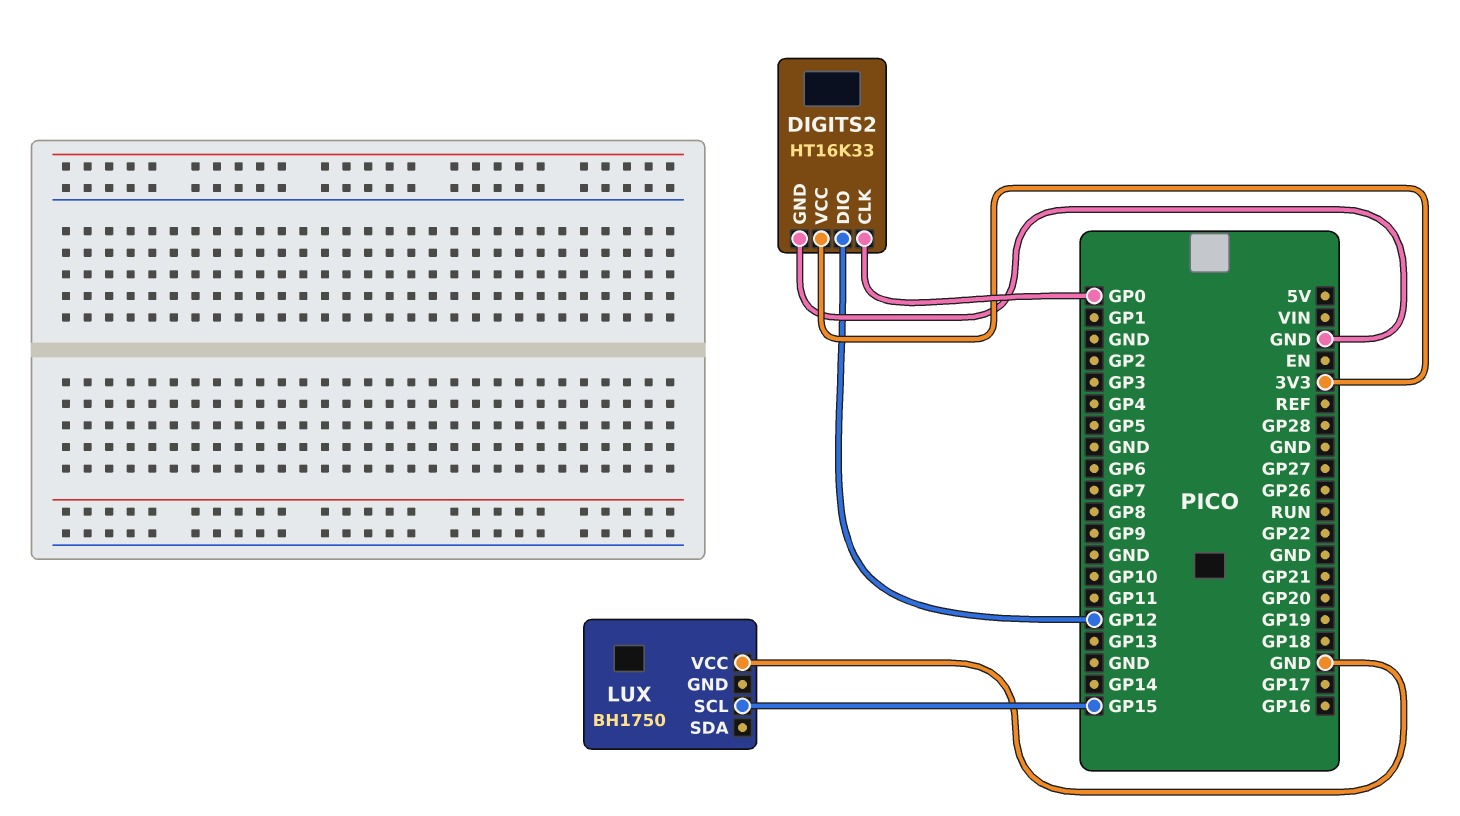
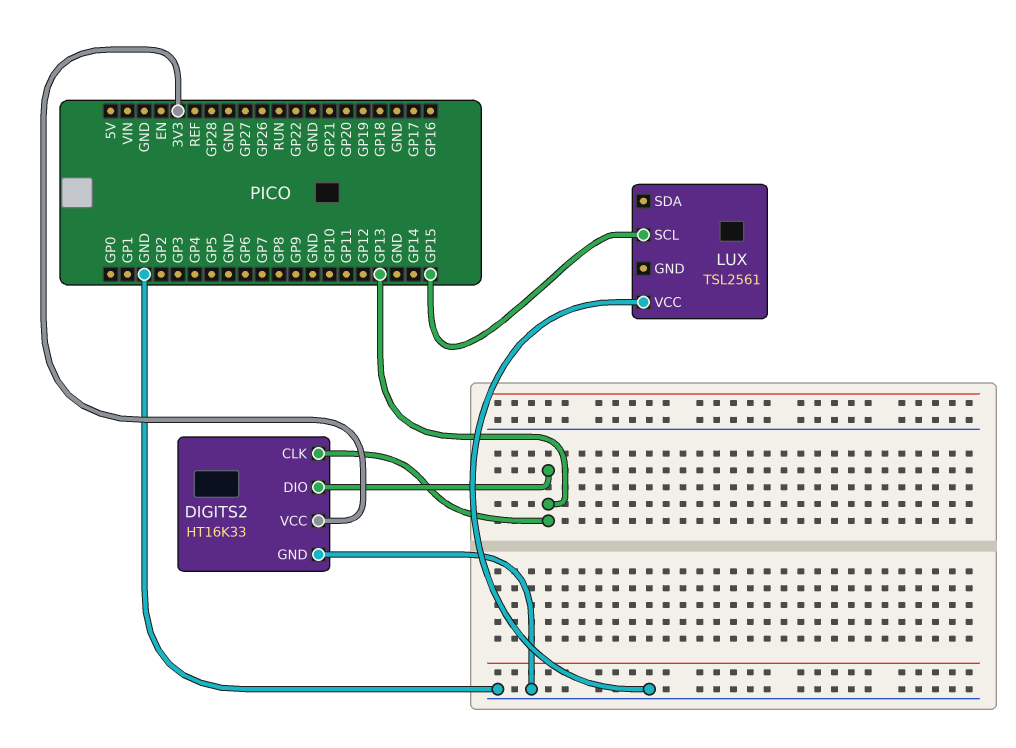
DIGITS2 pin CLK: GP0 -> GP13
DIGITS2 pin DIO: GP12 -> GP13
LUX: BH1750 -> TSL2561

